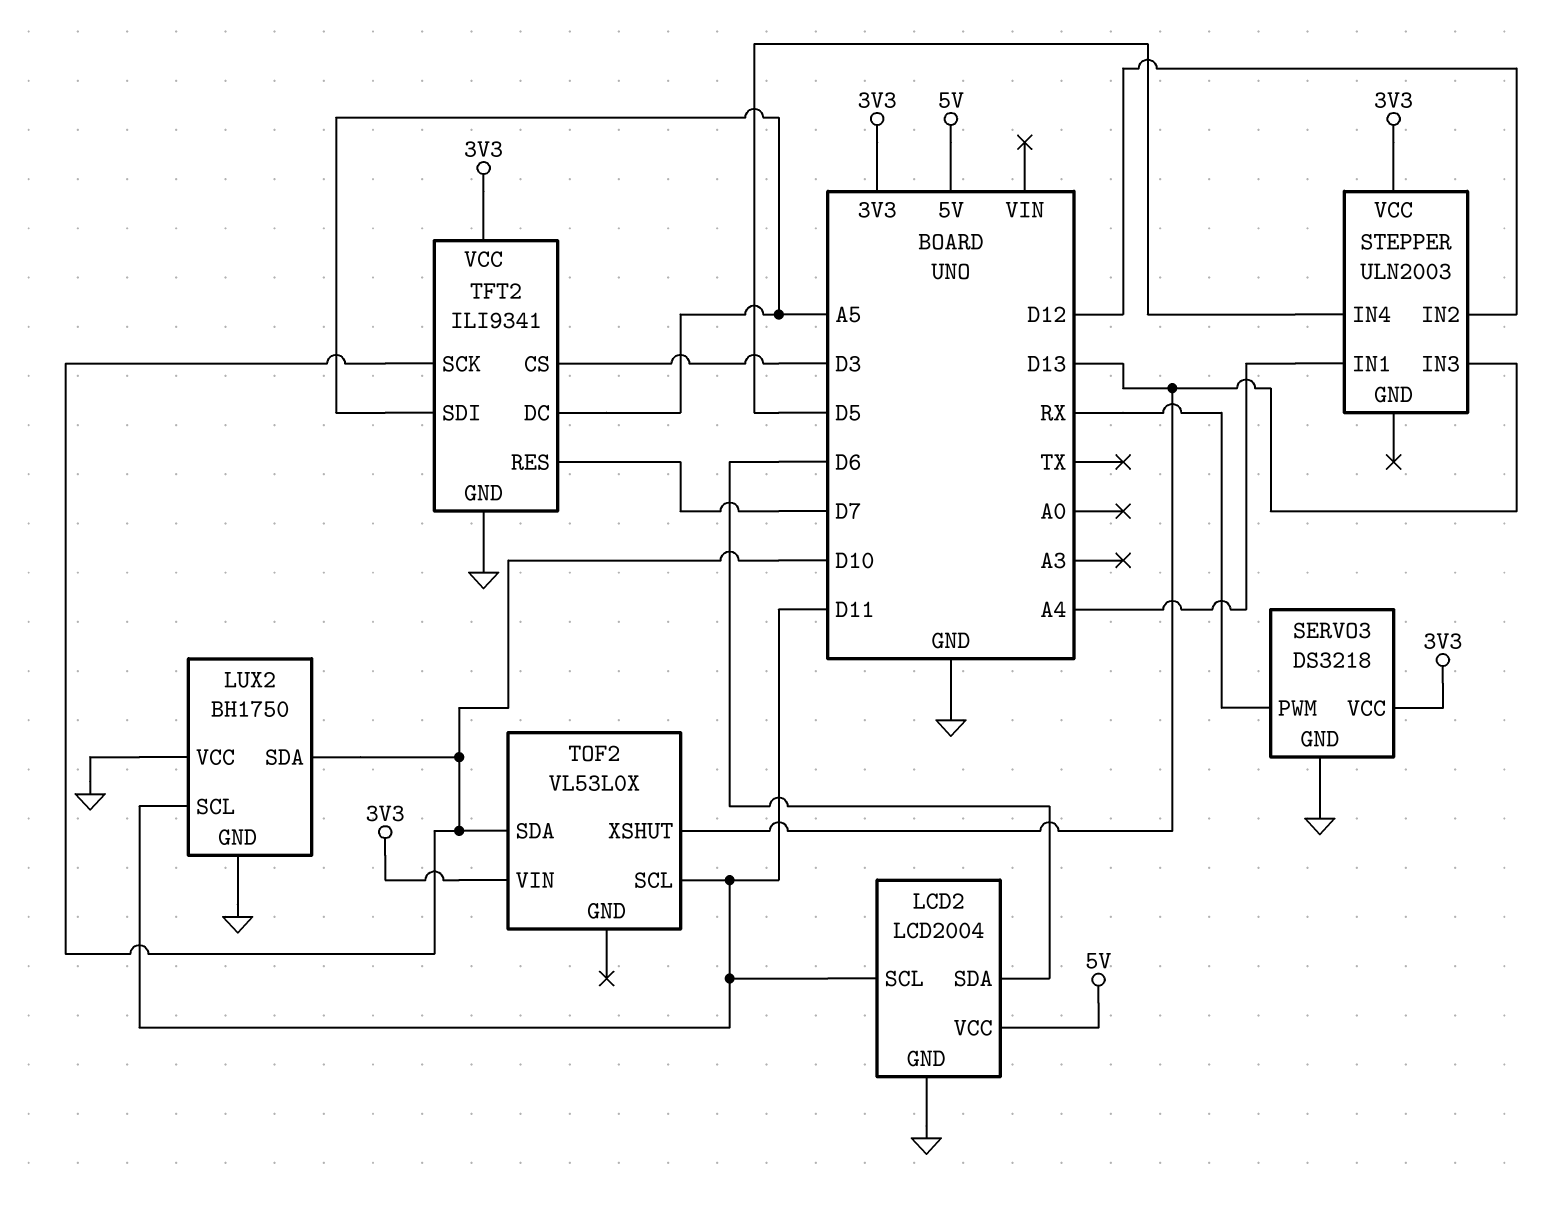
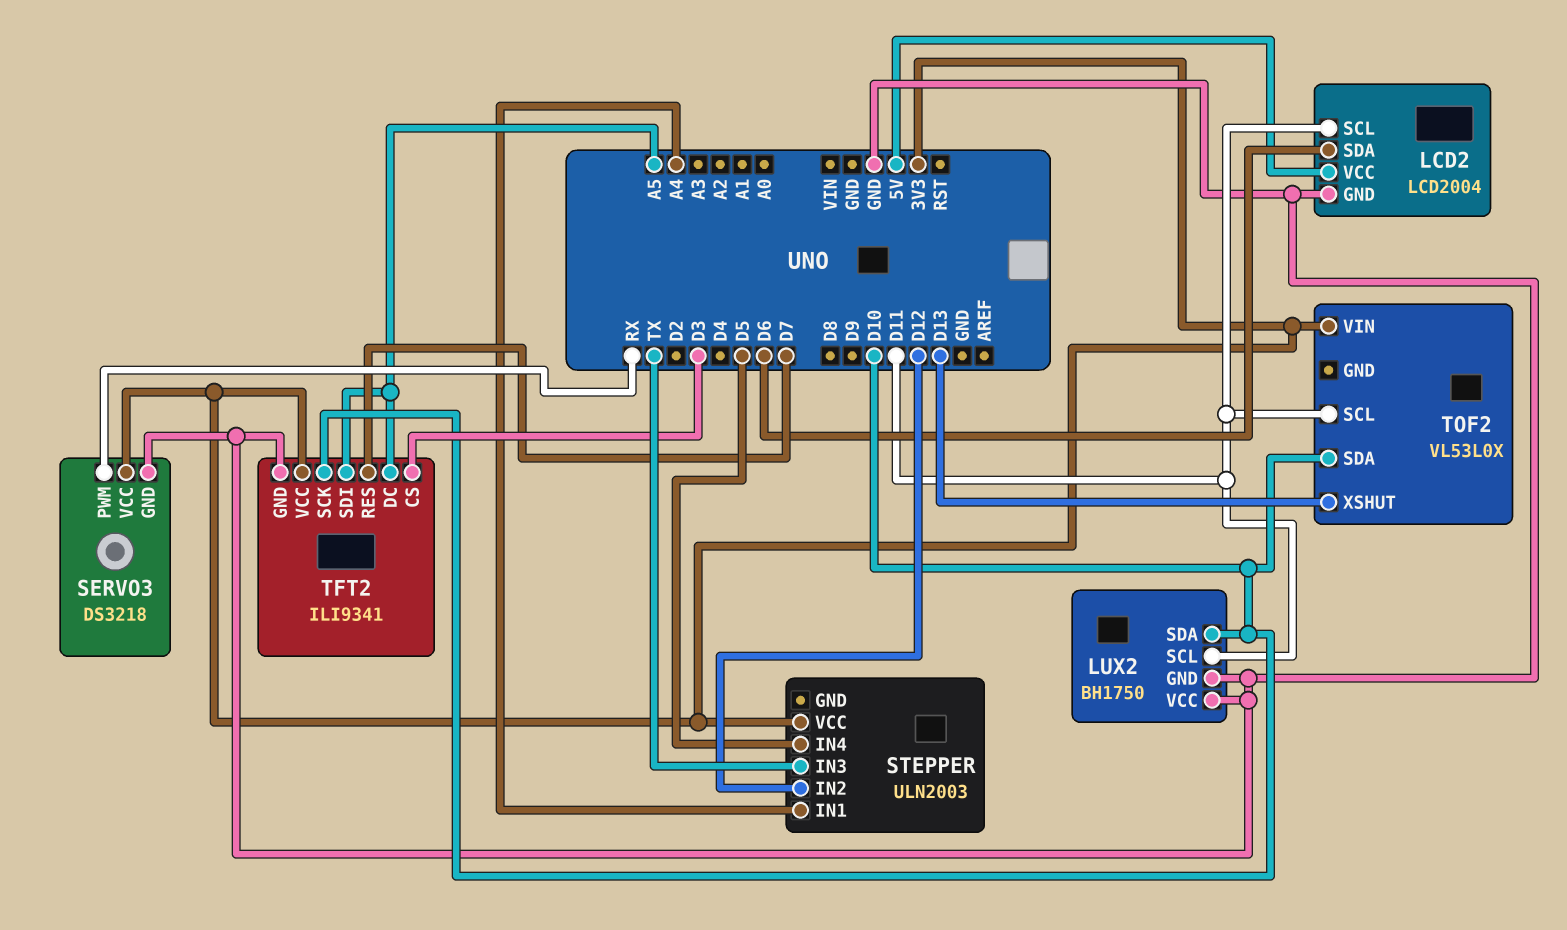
STEPPER pin IN3: D13 -> TX

